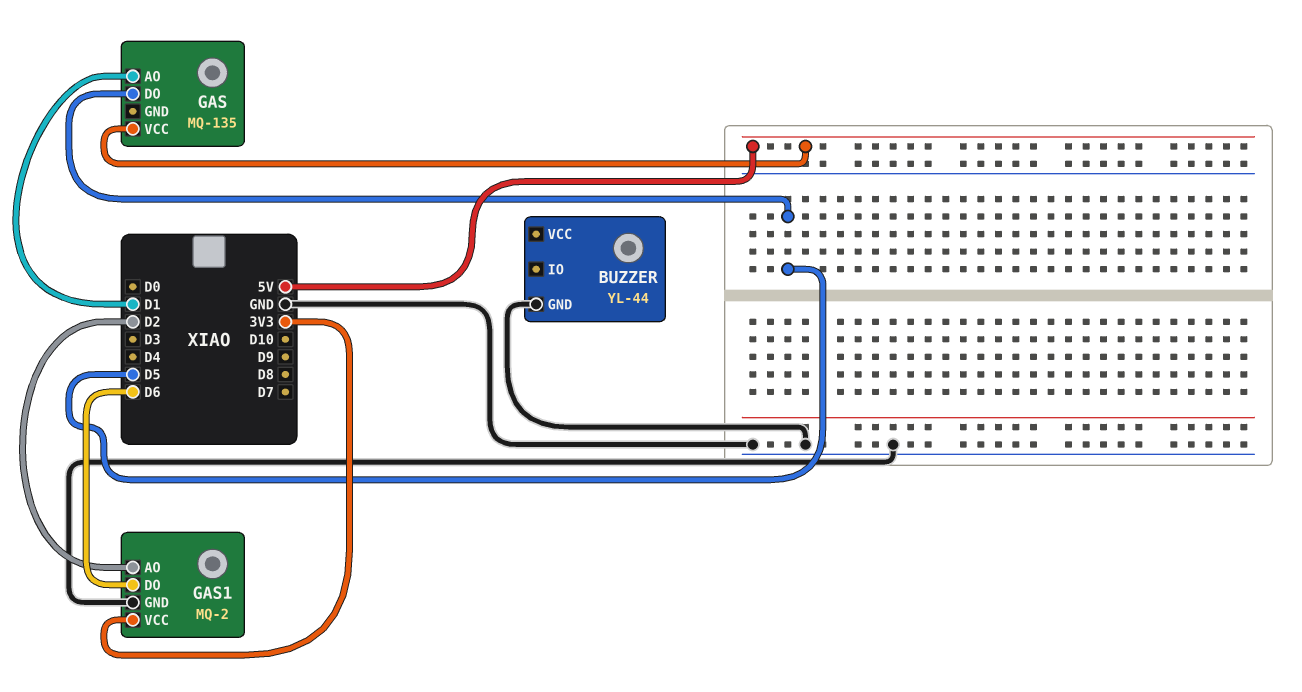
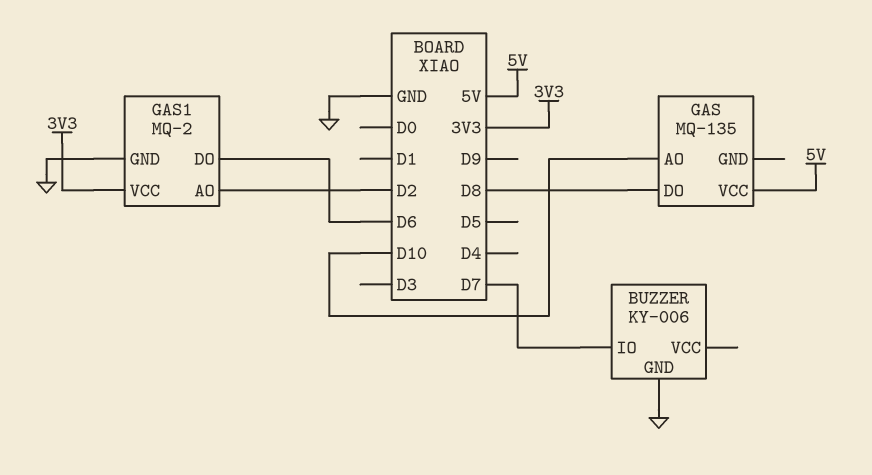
BUZZER: YL-44 -> KY-006
BUZZER pin IO: none -> D7
GAS pin AO: D1 -> D10
GAS pin DO: D5 -> D8

